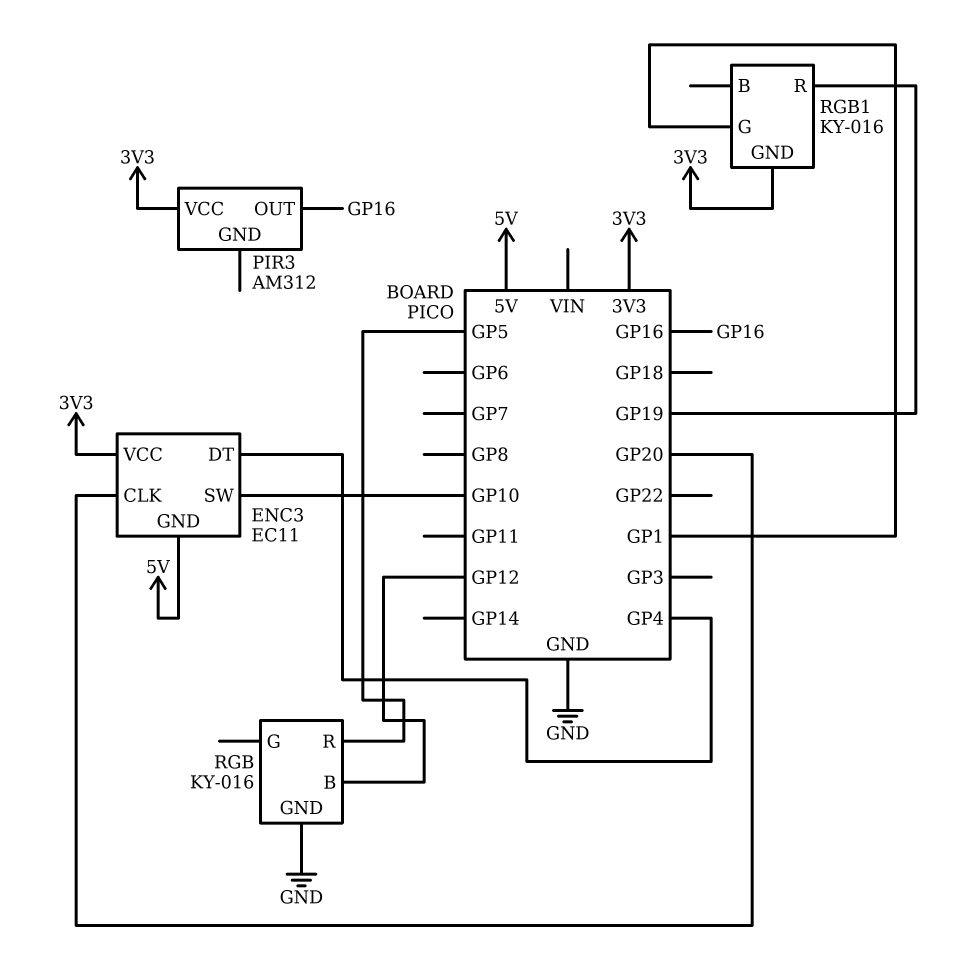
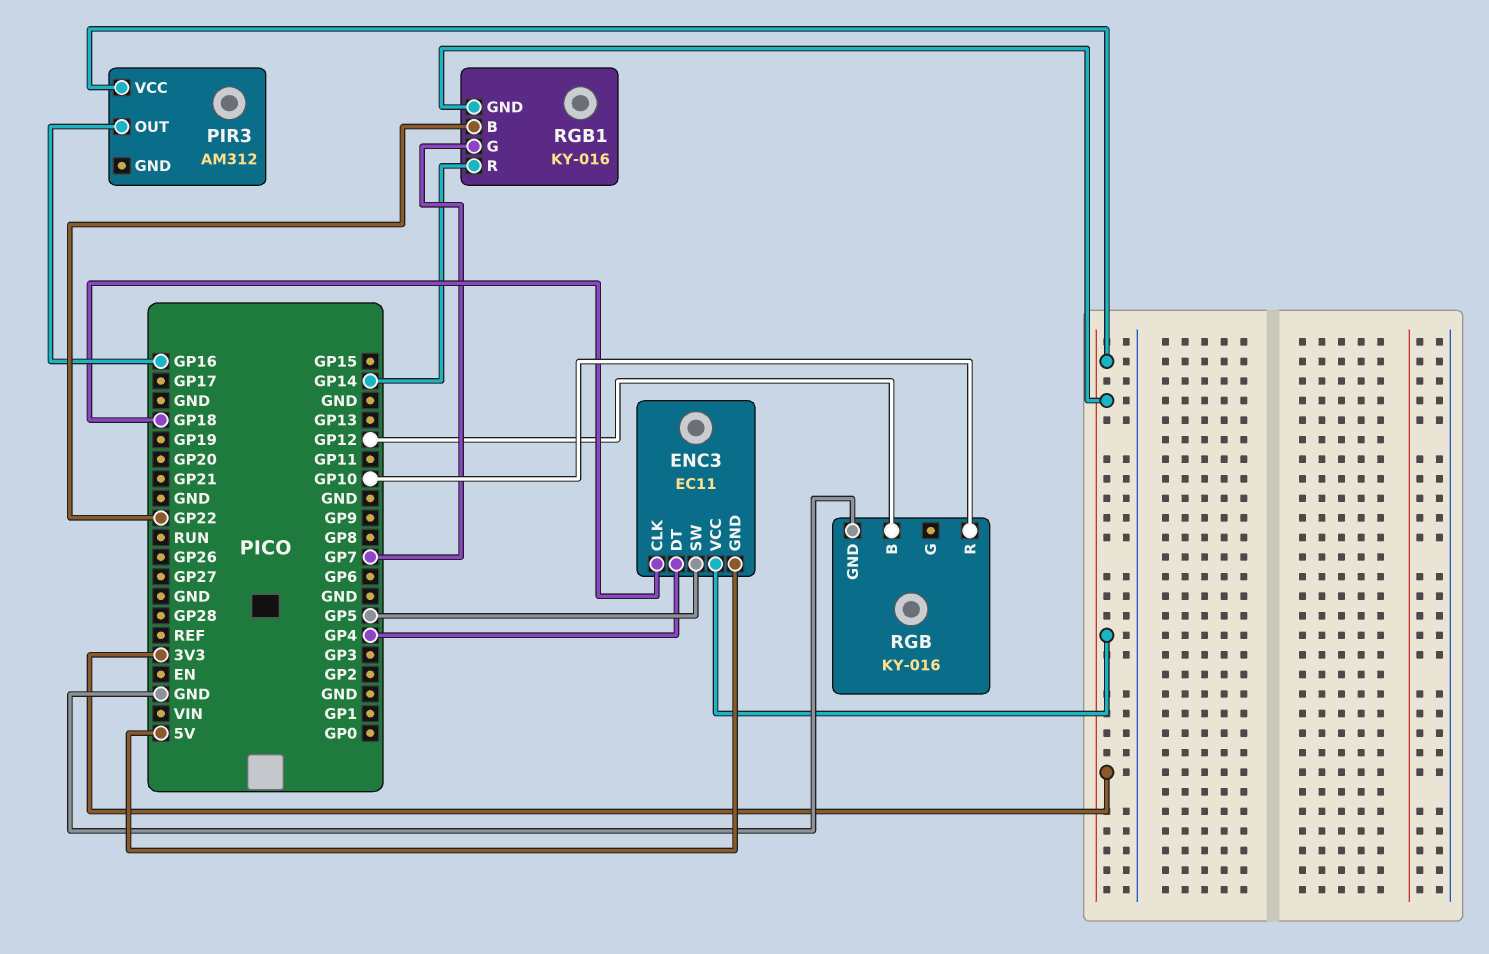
ENC3 pin CLK: GP20 -> GP18
ENC3 pin SW: GP10 -> GP5
RGB pin R: GP5 -> GP10
RGB1 pin B: none -> GP22
RGB1 pin G: GP1 -> GP7
RGB1 pin R: GP19 -> GP14

